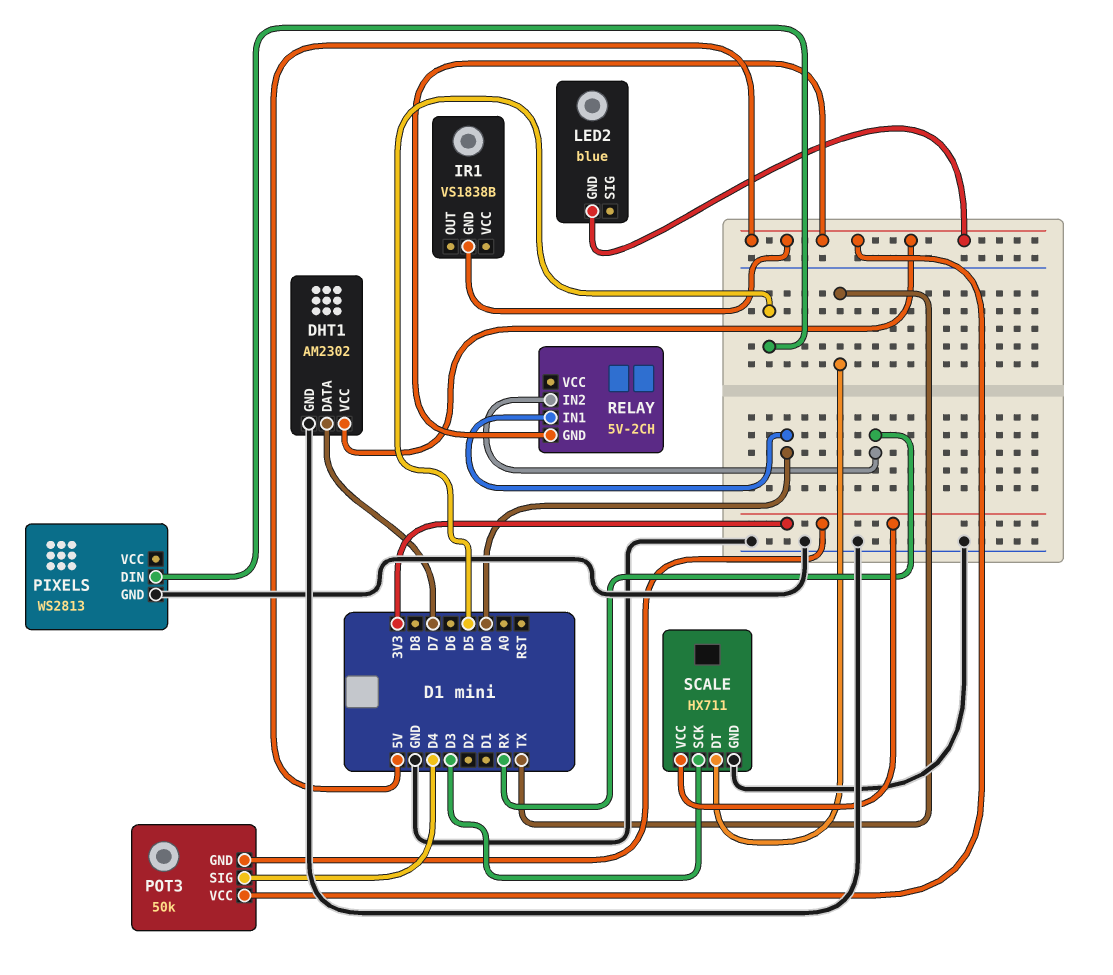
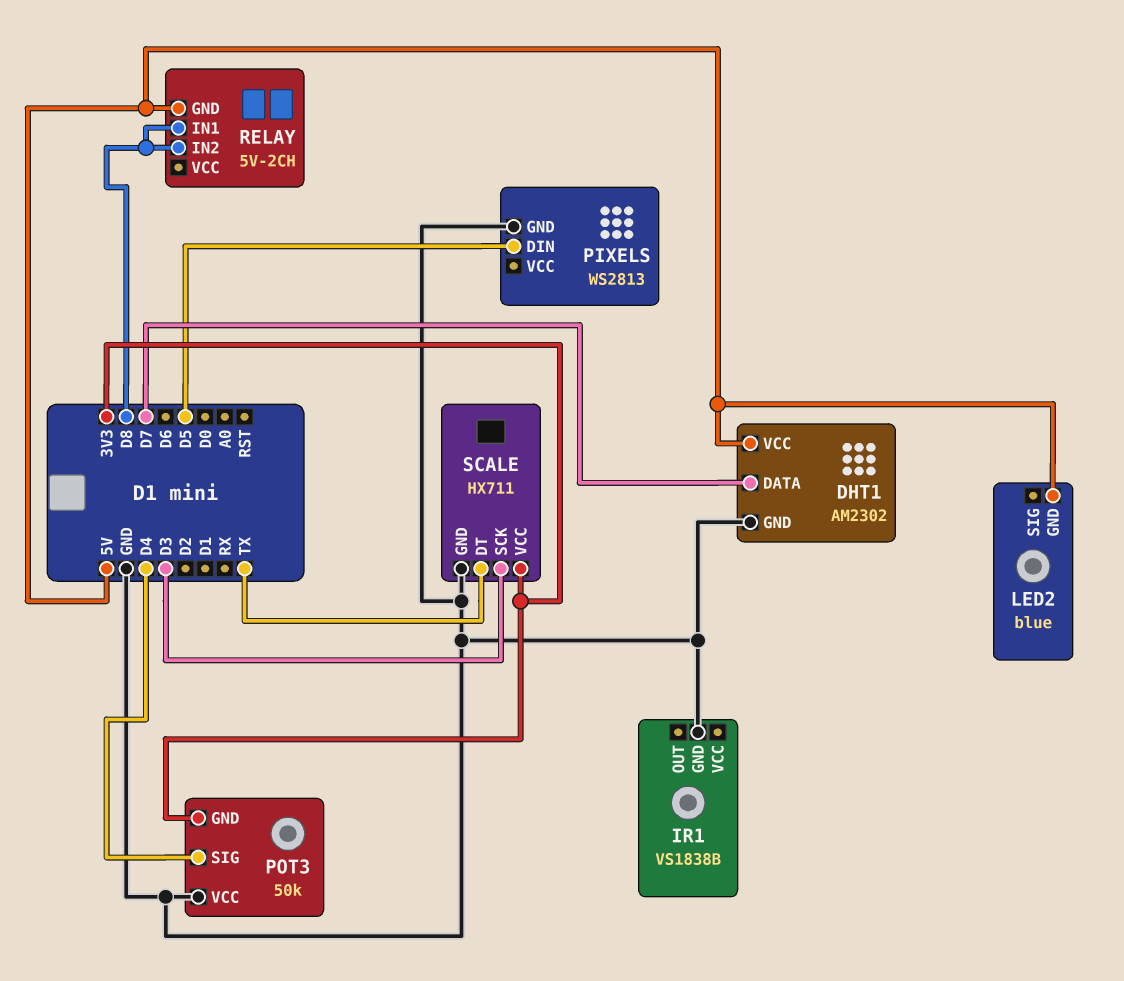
IR1 pin GND: 5V -> GND
POT3 pin VCC: 5V -> GND
RELAY pin IN1: D0 -> D8
RELAY pin IN2: RX -> D8

